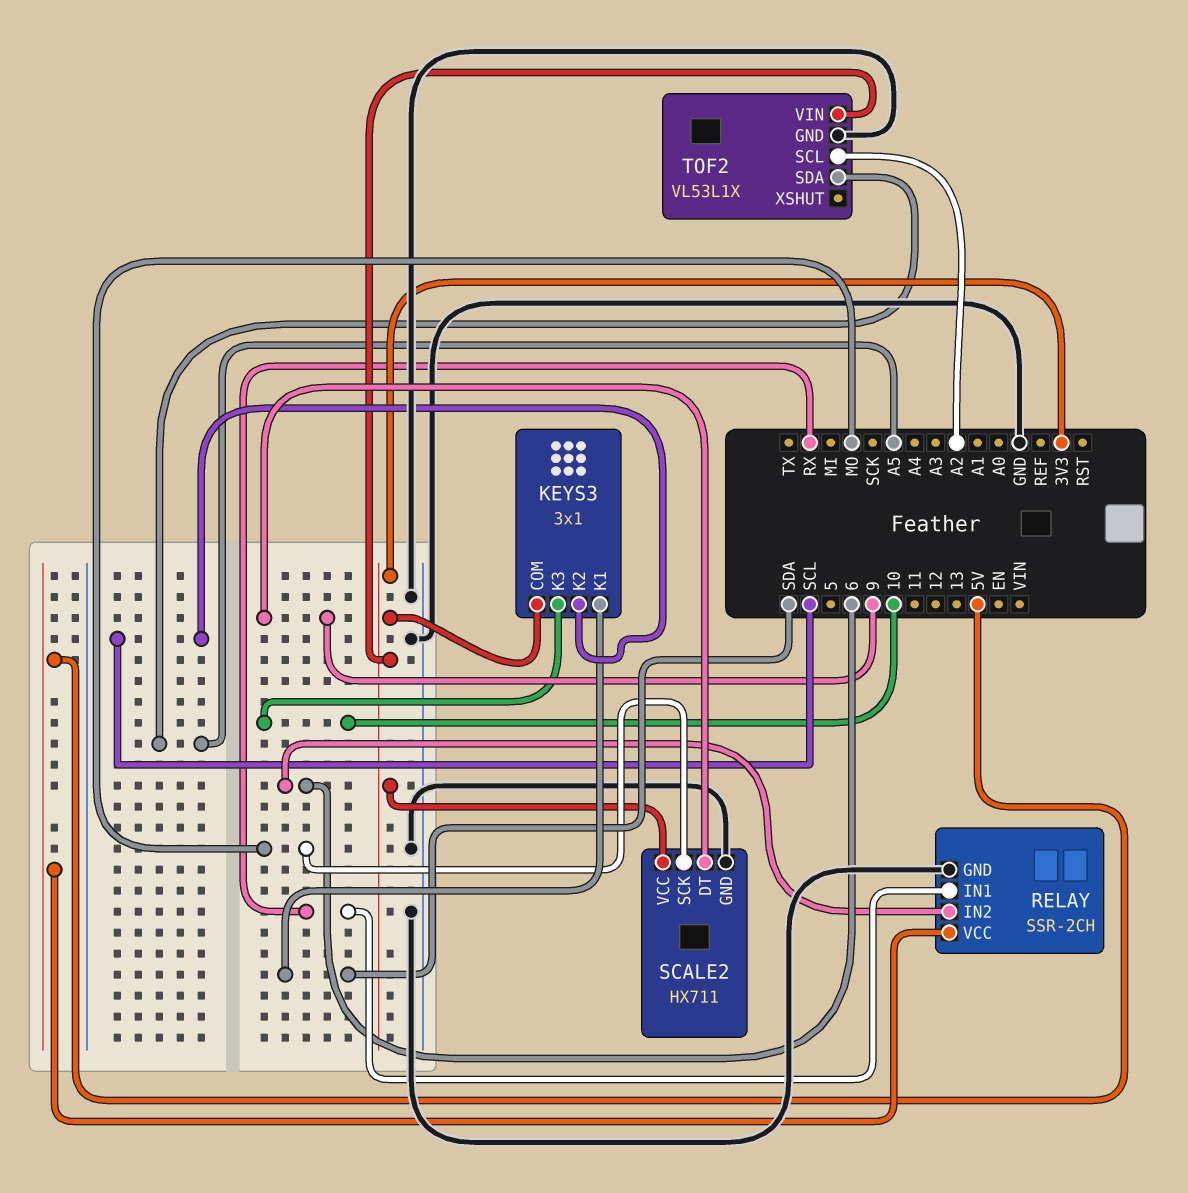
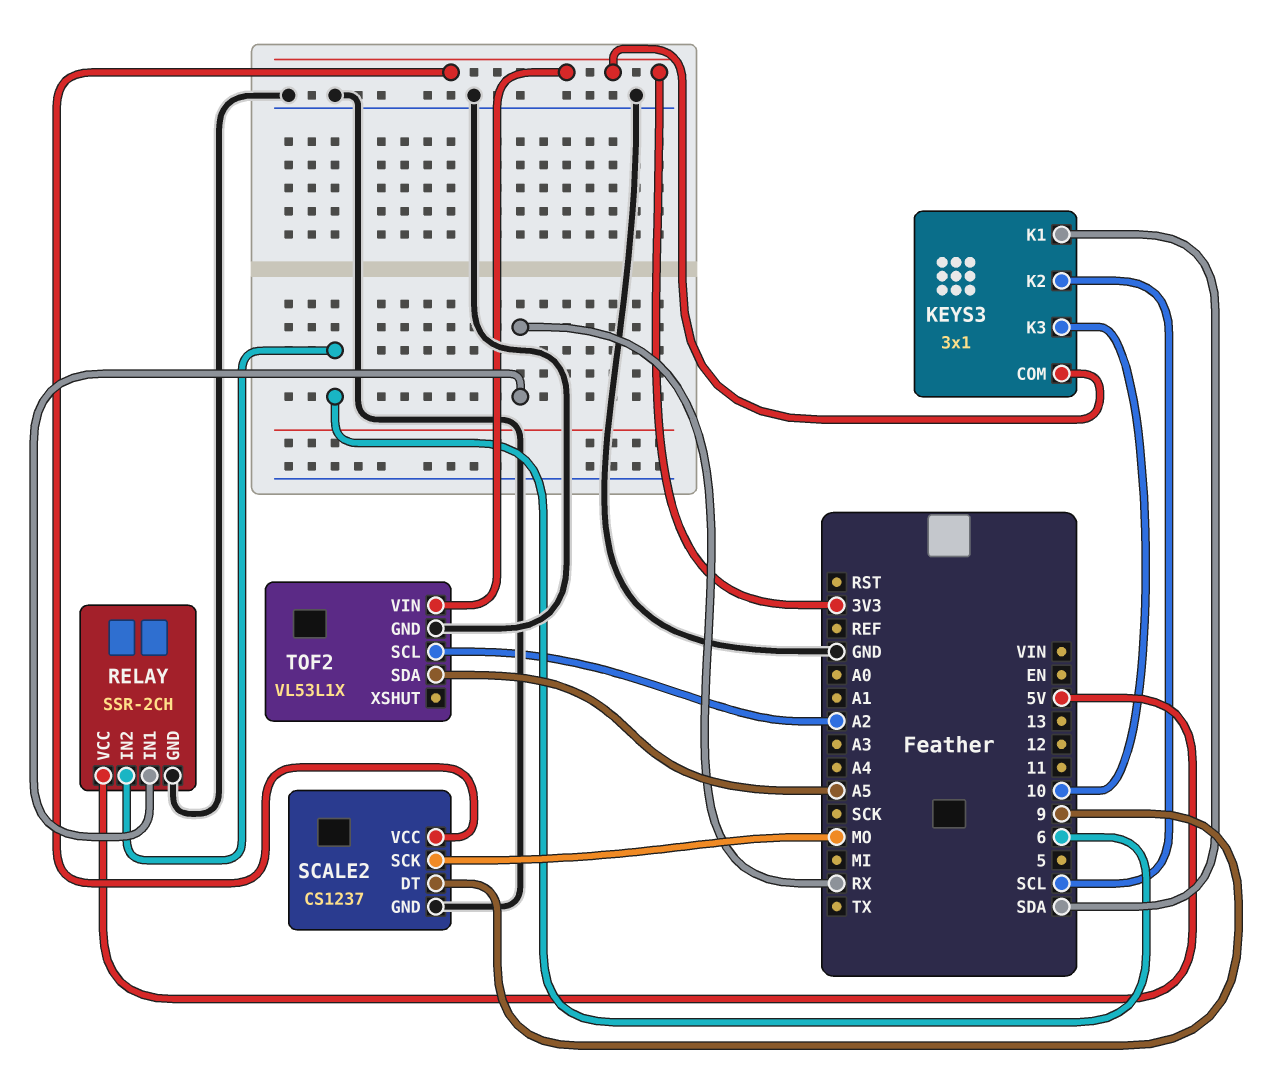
SCALE2: HX711 -> CS1237

